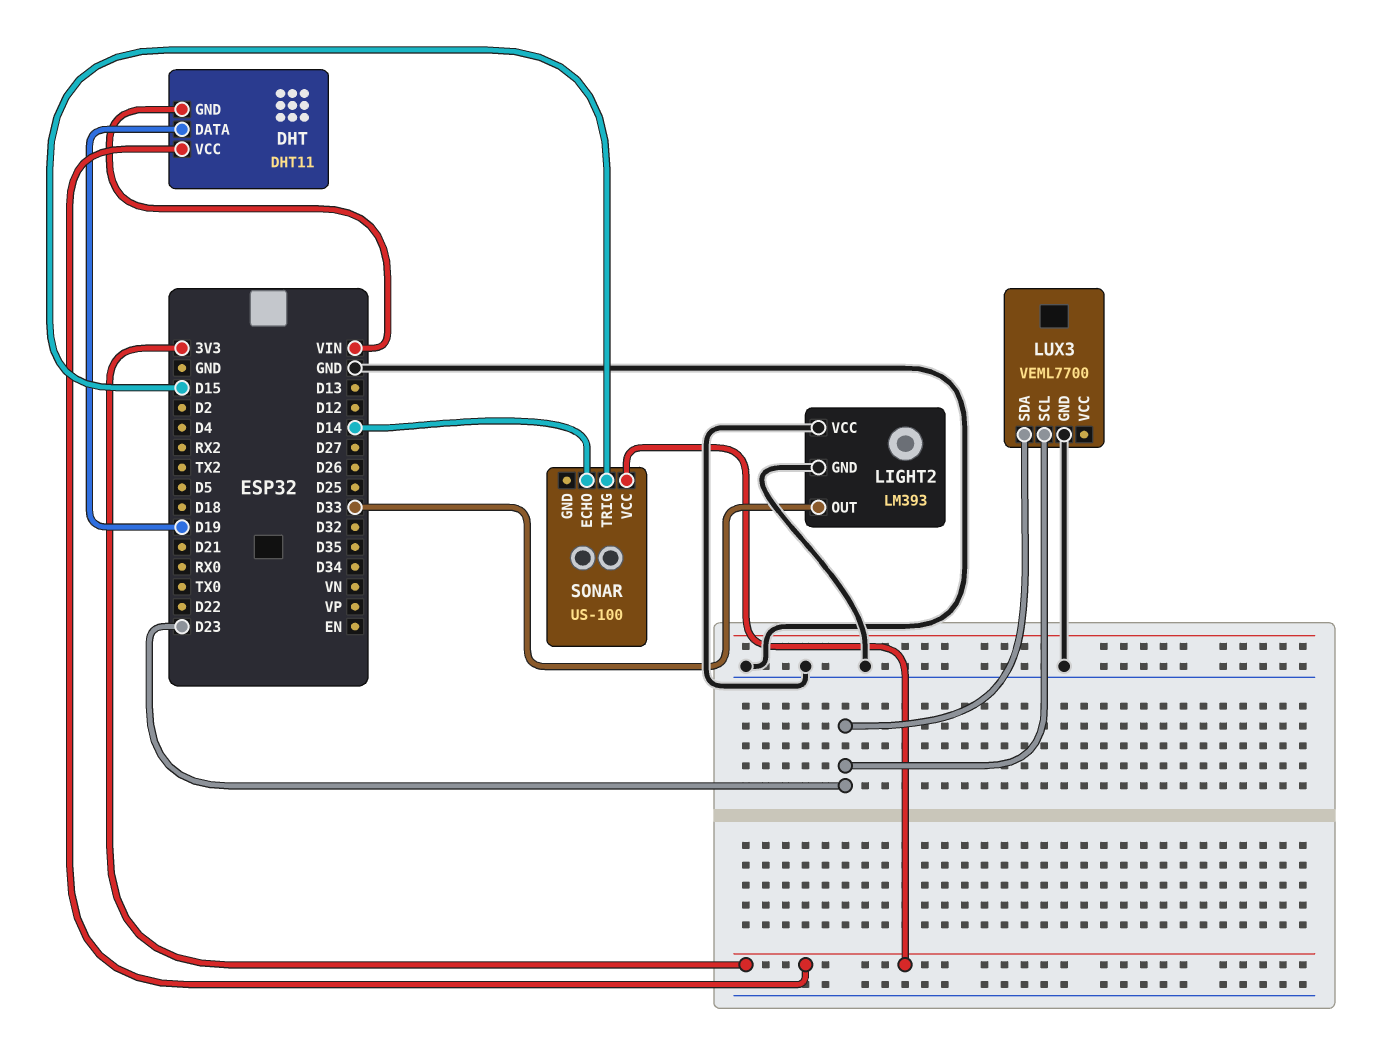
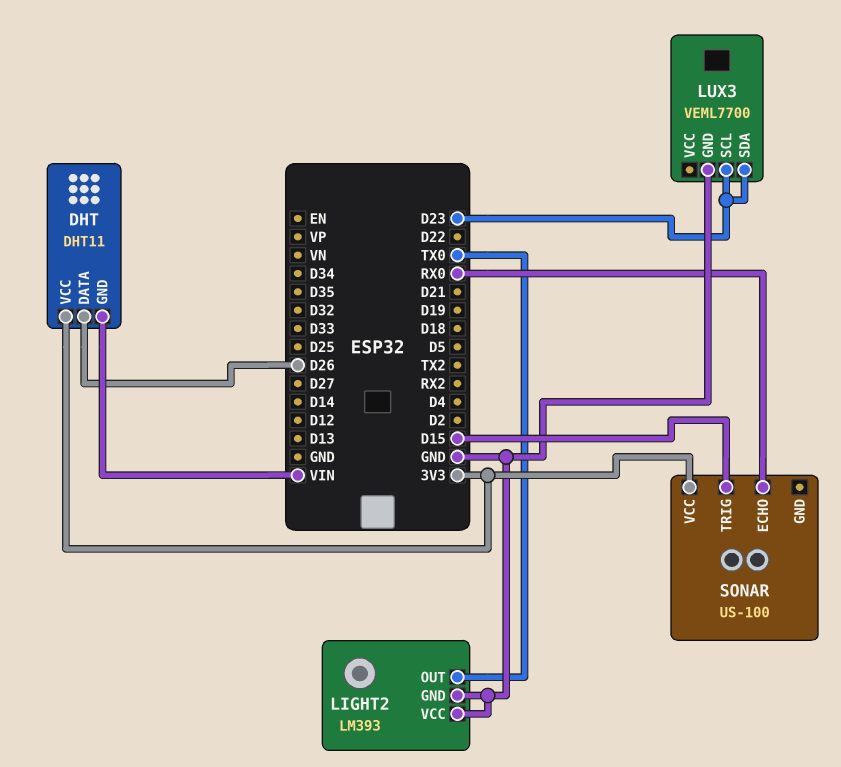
DHT pin DATA: D19 -> D26
LIGHT2 pin OUT: D33 -> TX0
SONAR pin ECHO: D14 -> RX0

